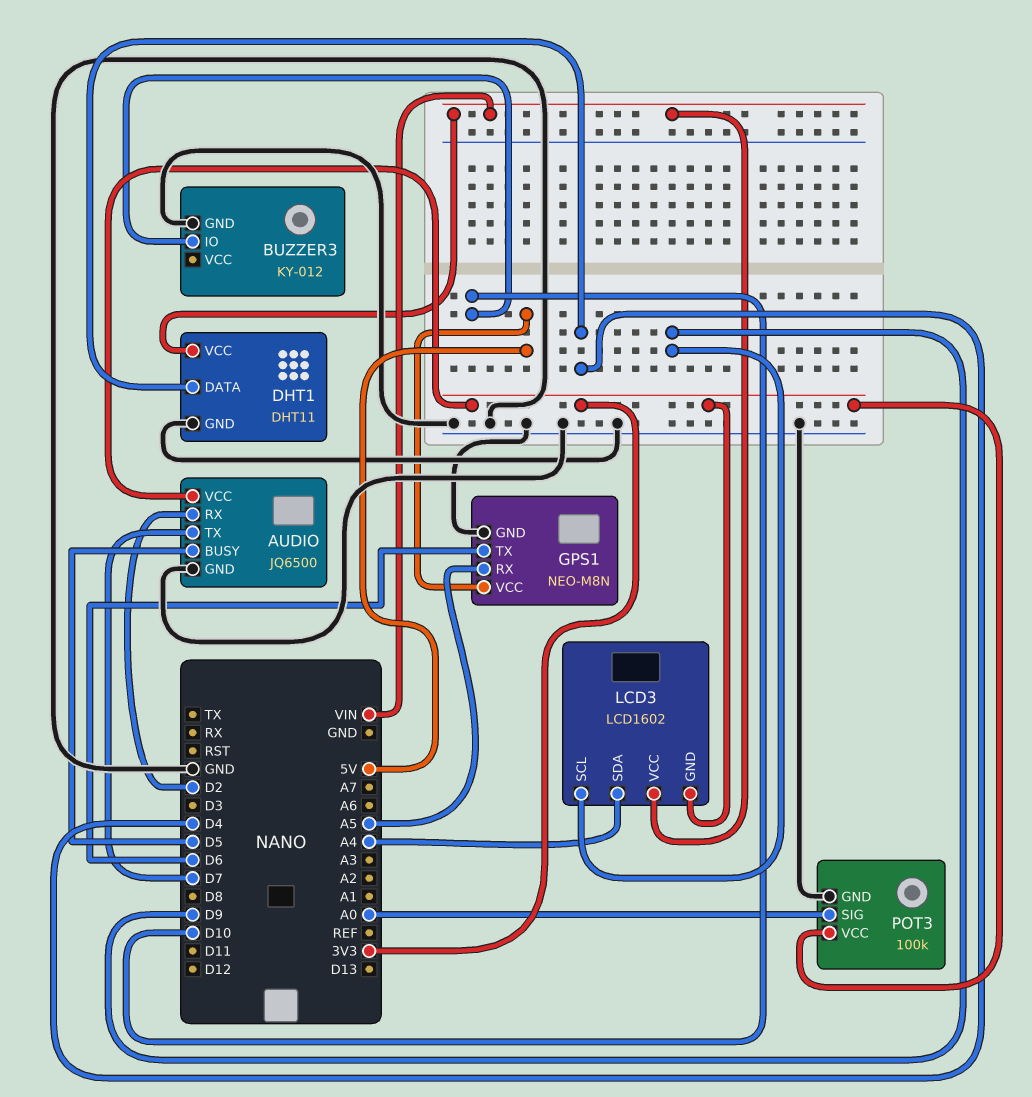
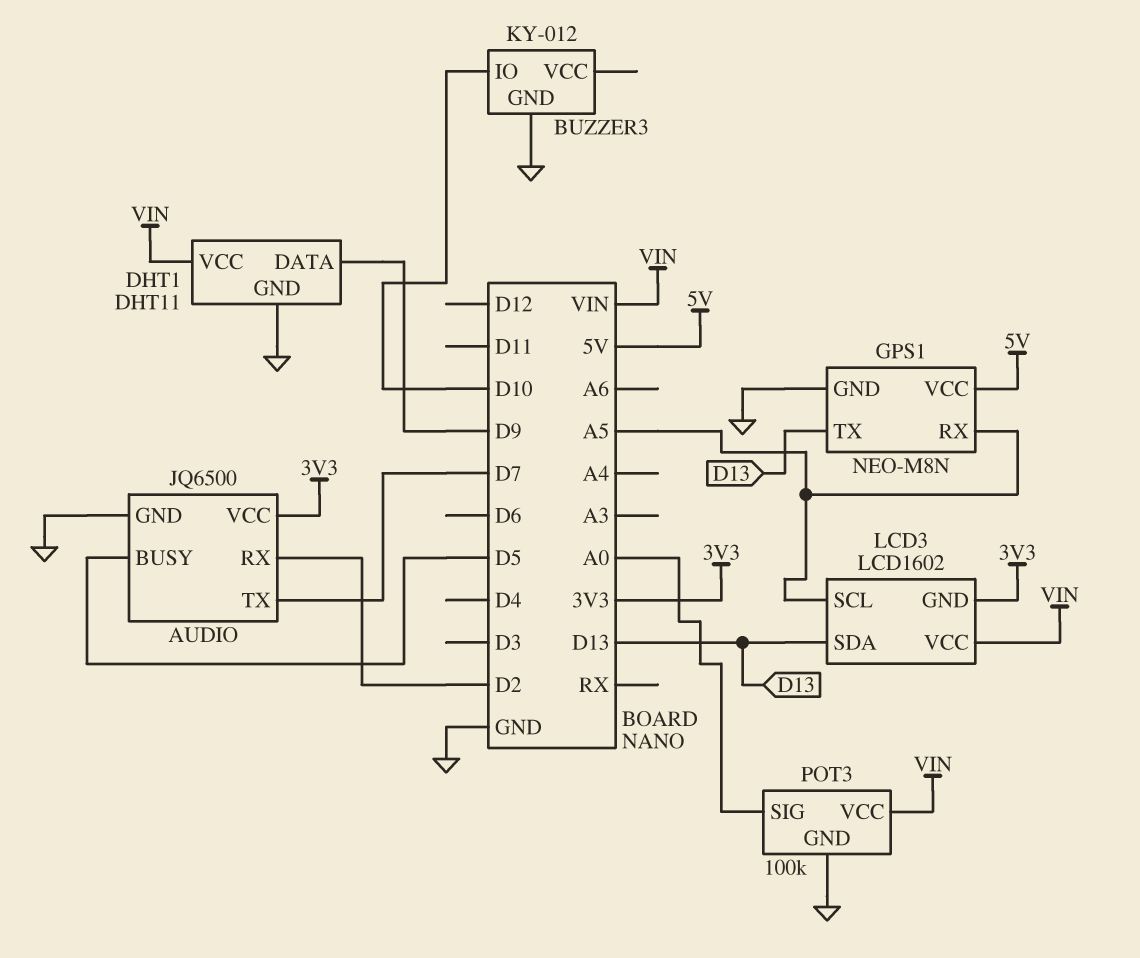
DHT1 pin DATA: D4 -> D9
GPS1 pin TX: D6 -> D13
LCD3 pin SCL: D9 -> A5
LCD3 pin SDA: A4 -> D13
POT3 pin VCC: 3V3 -> VIN

